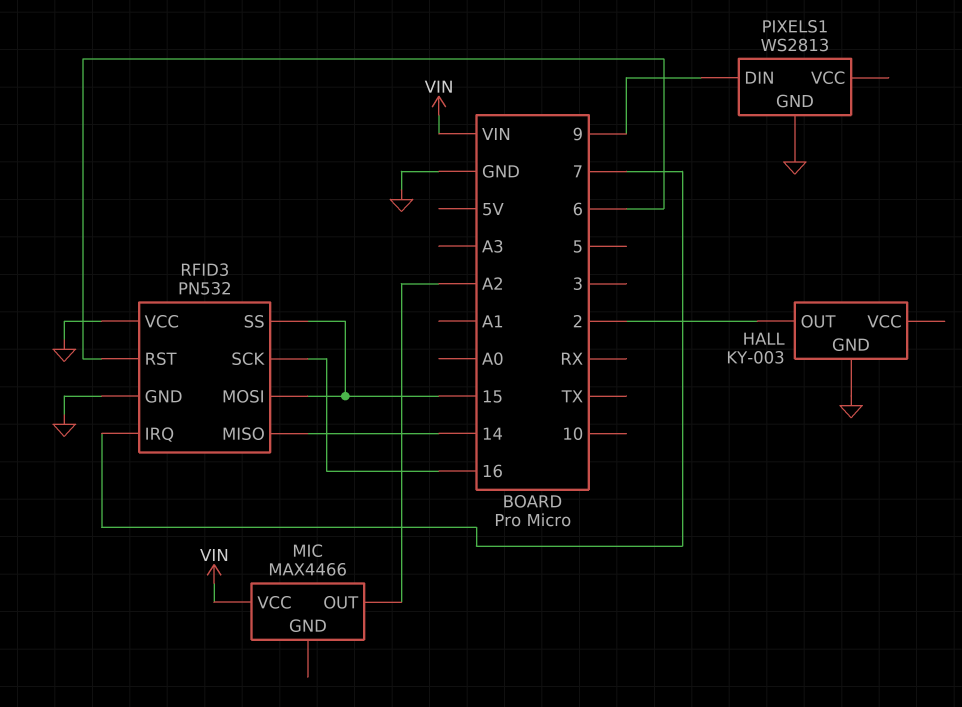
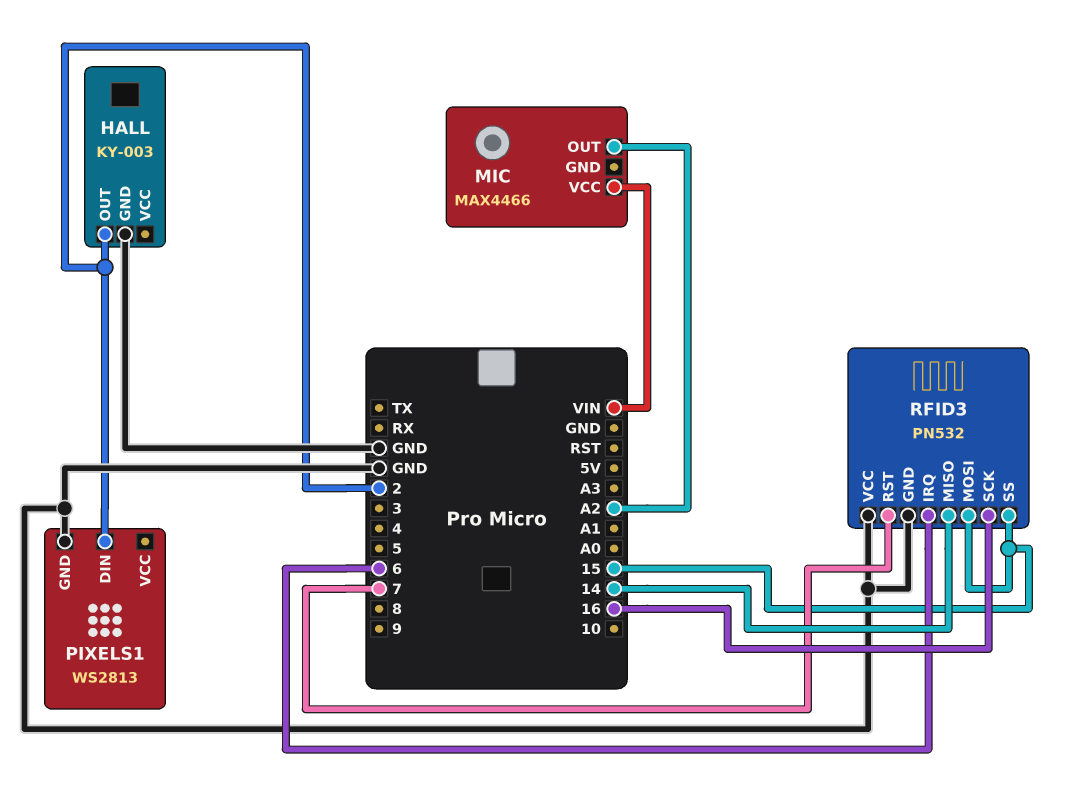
PIXELS1 pin DIN: 9 -> 2
RFID3 pin IRQ: 7 -> 6
RFID3 pin RST: 6 -> 7

